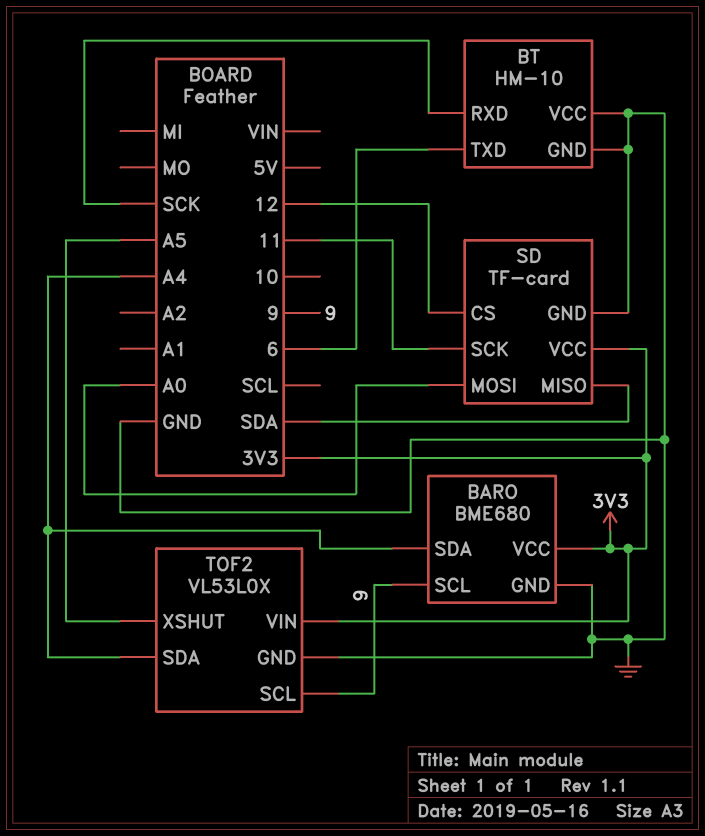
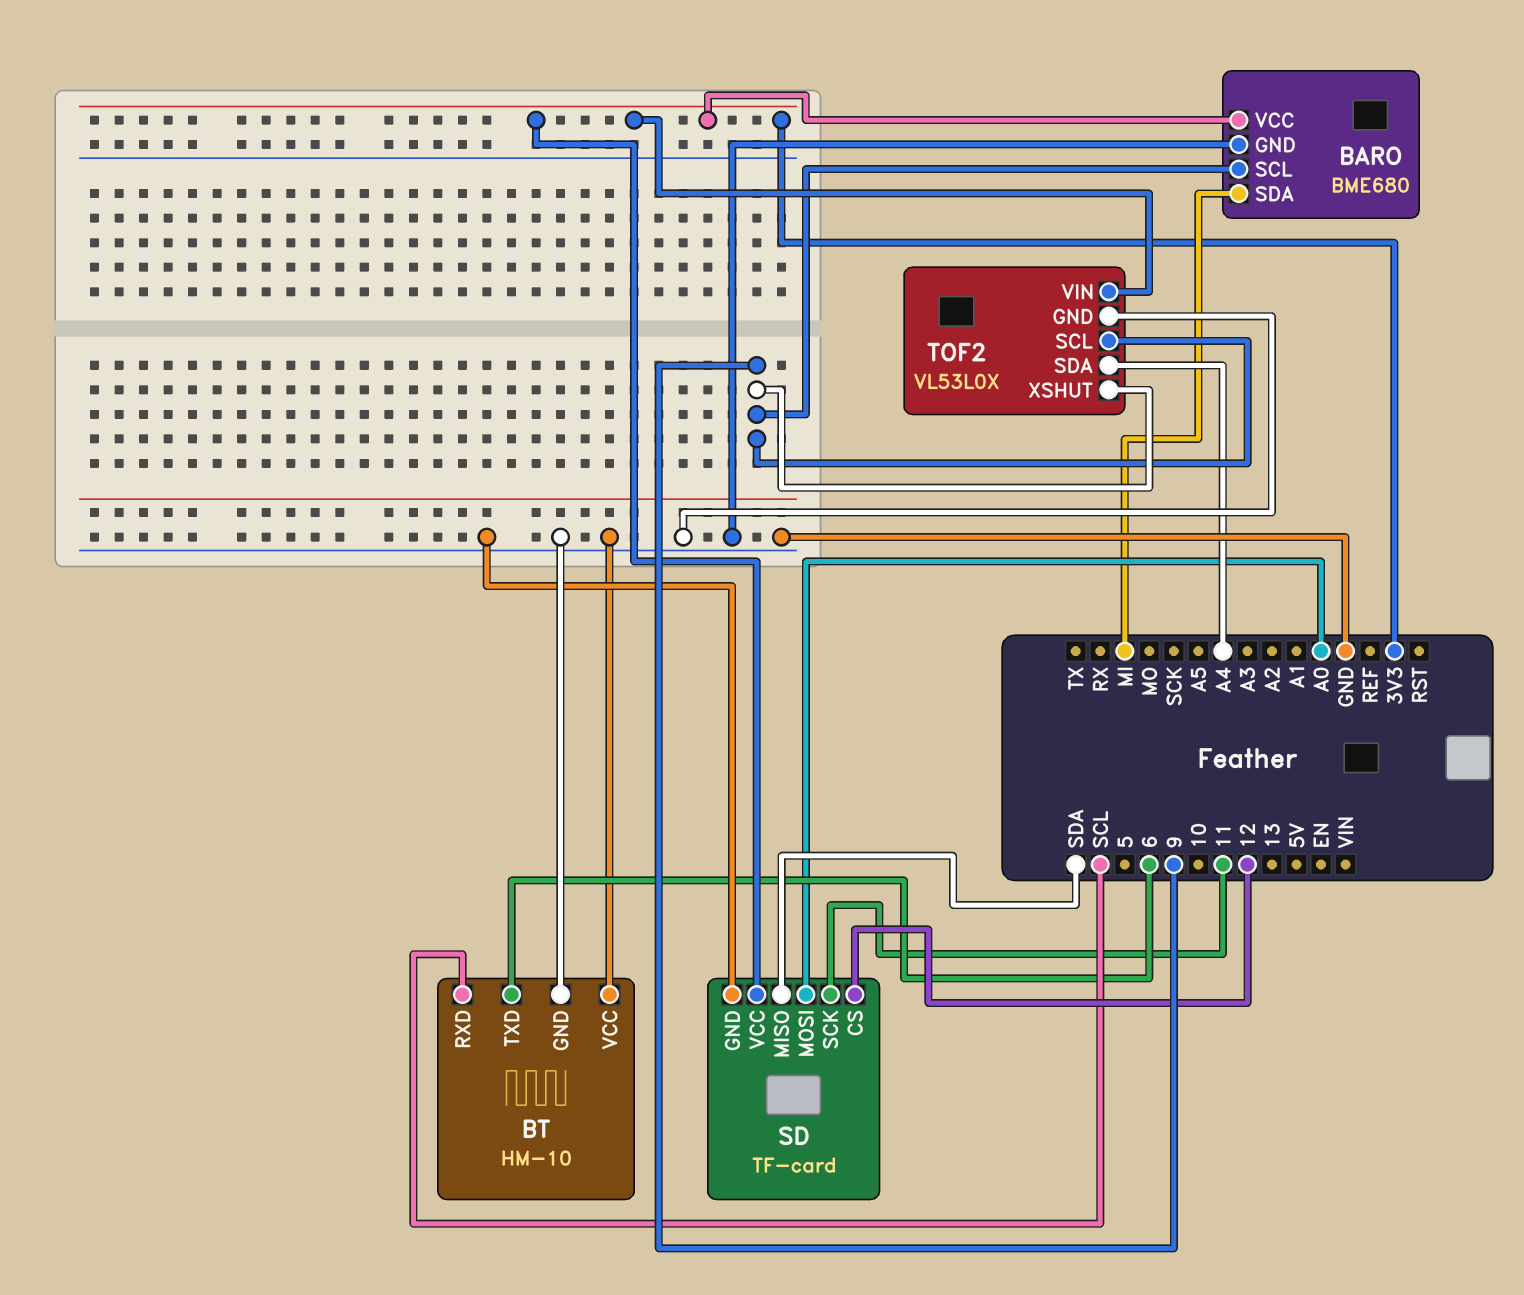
BARO pin SDA: A4 -> MI
BT pin RXD: SCK -> SCL
TOF2 pin XSHUT: A5 -> 9

